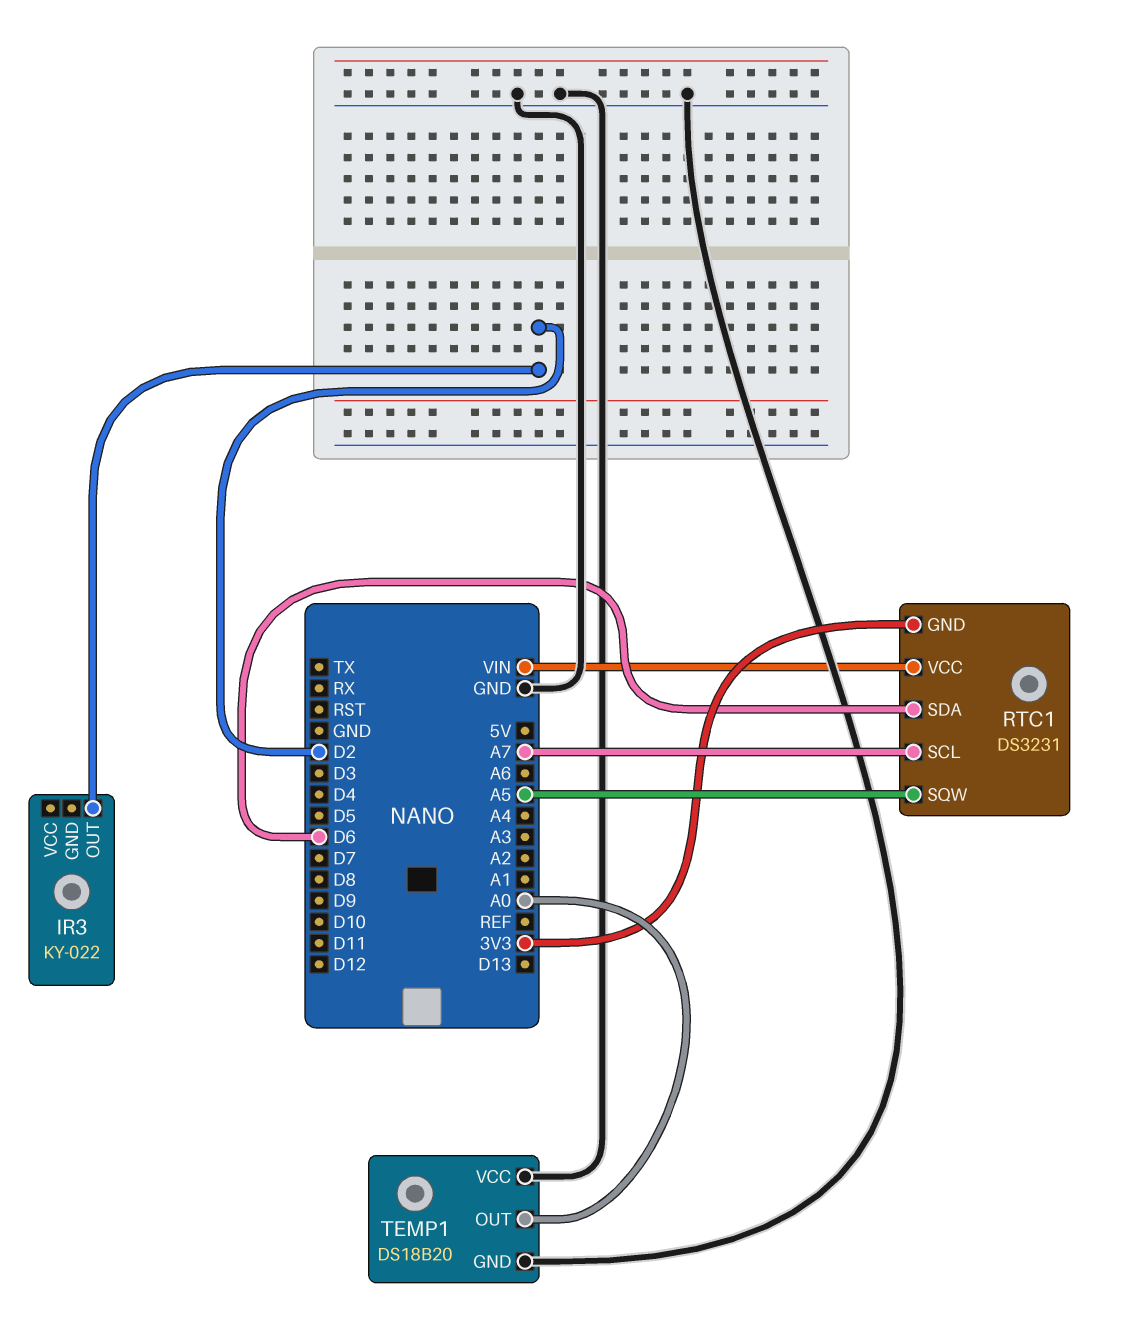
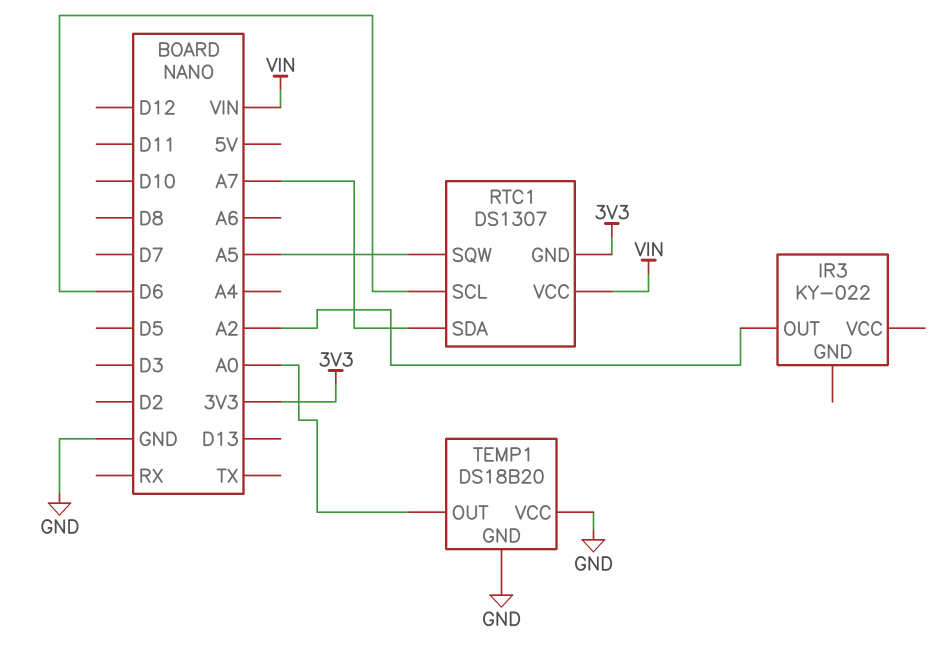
IR3 pin OUT: D2 -> A2
RTC1: DS3231 -> DS1307
RTC1 pin SCL: A7 -> D6
RTC1 pin SDA: D6 -> A7

